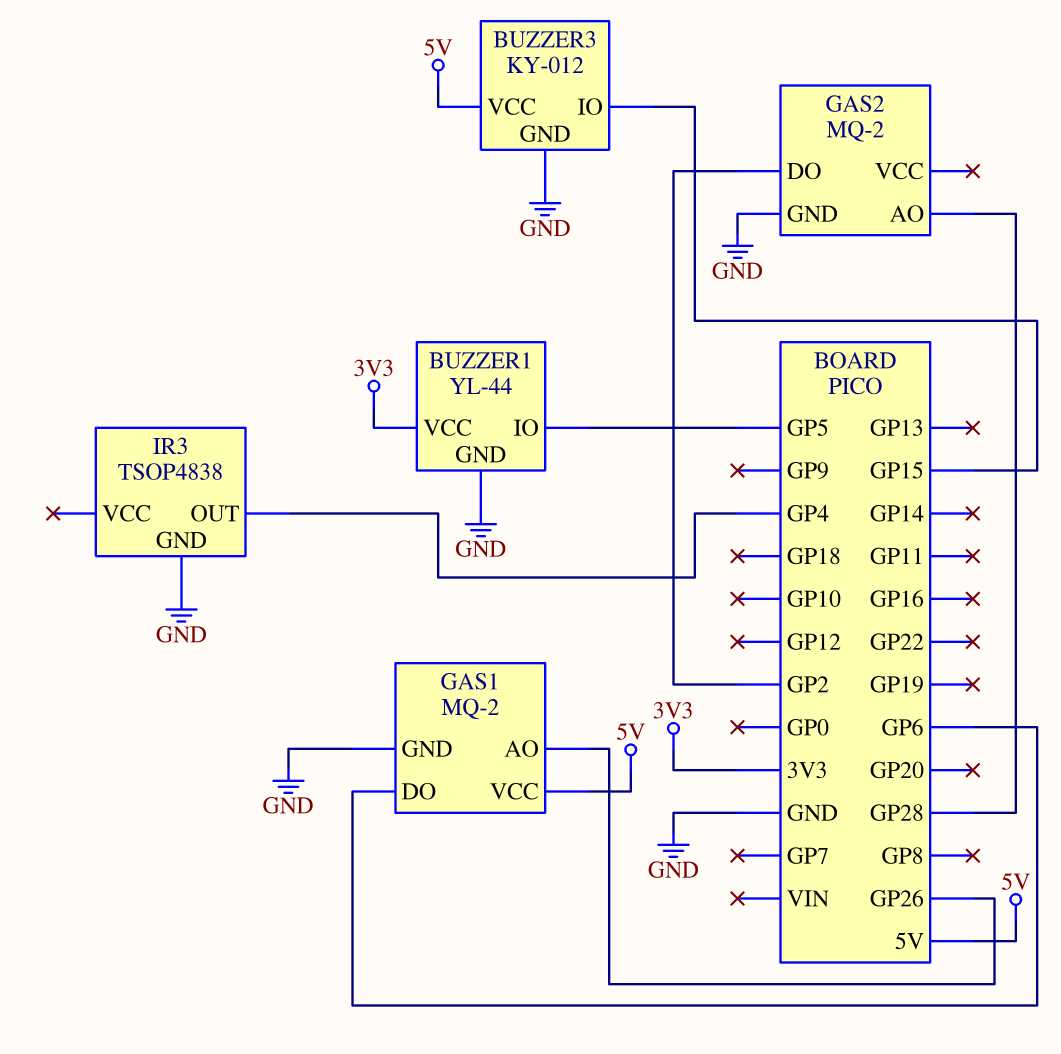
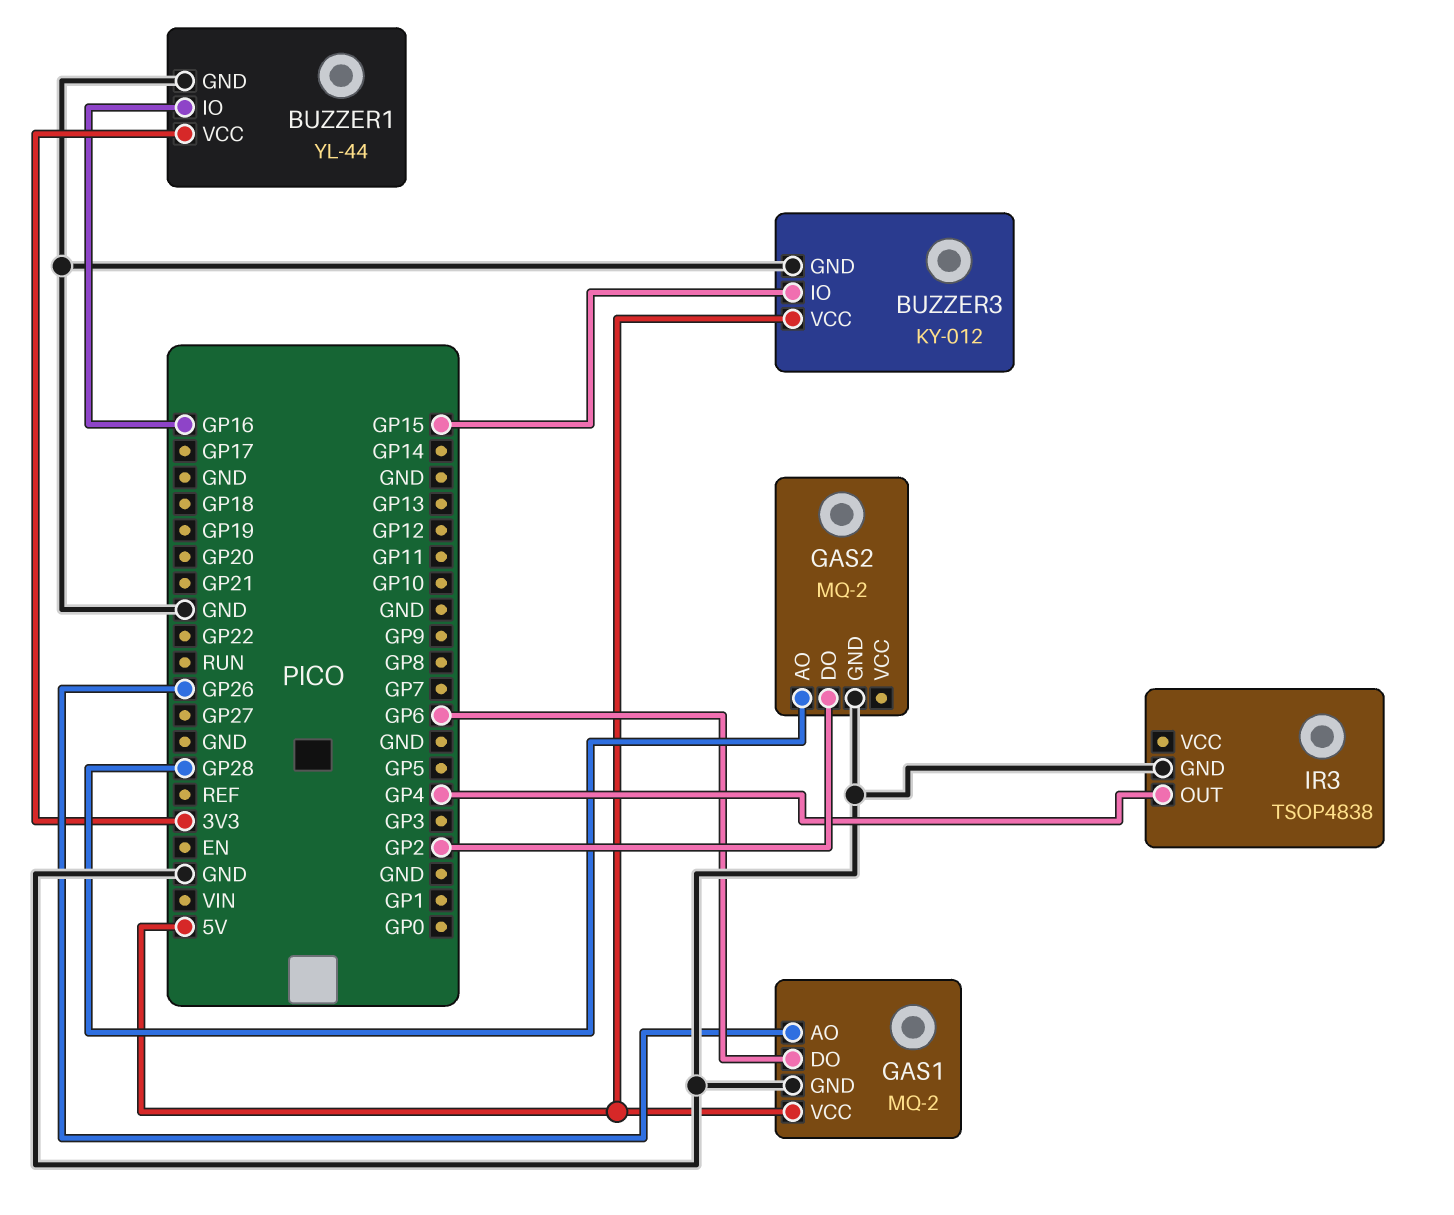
BUZZER1 pin IO: GP5 -> GP16

